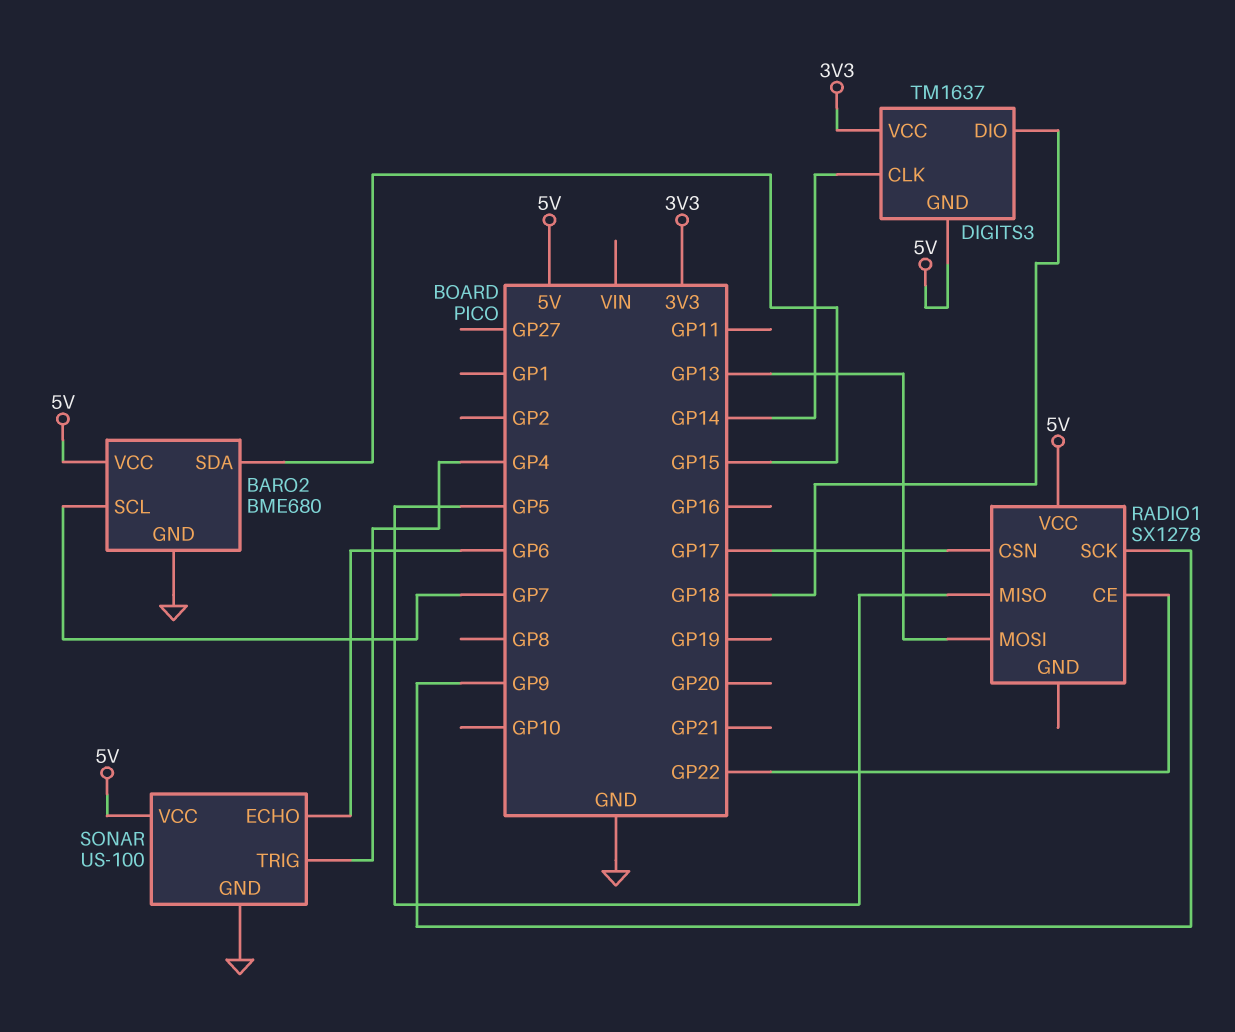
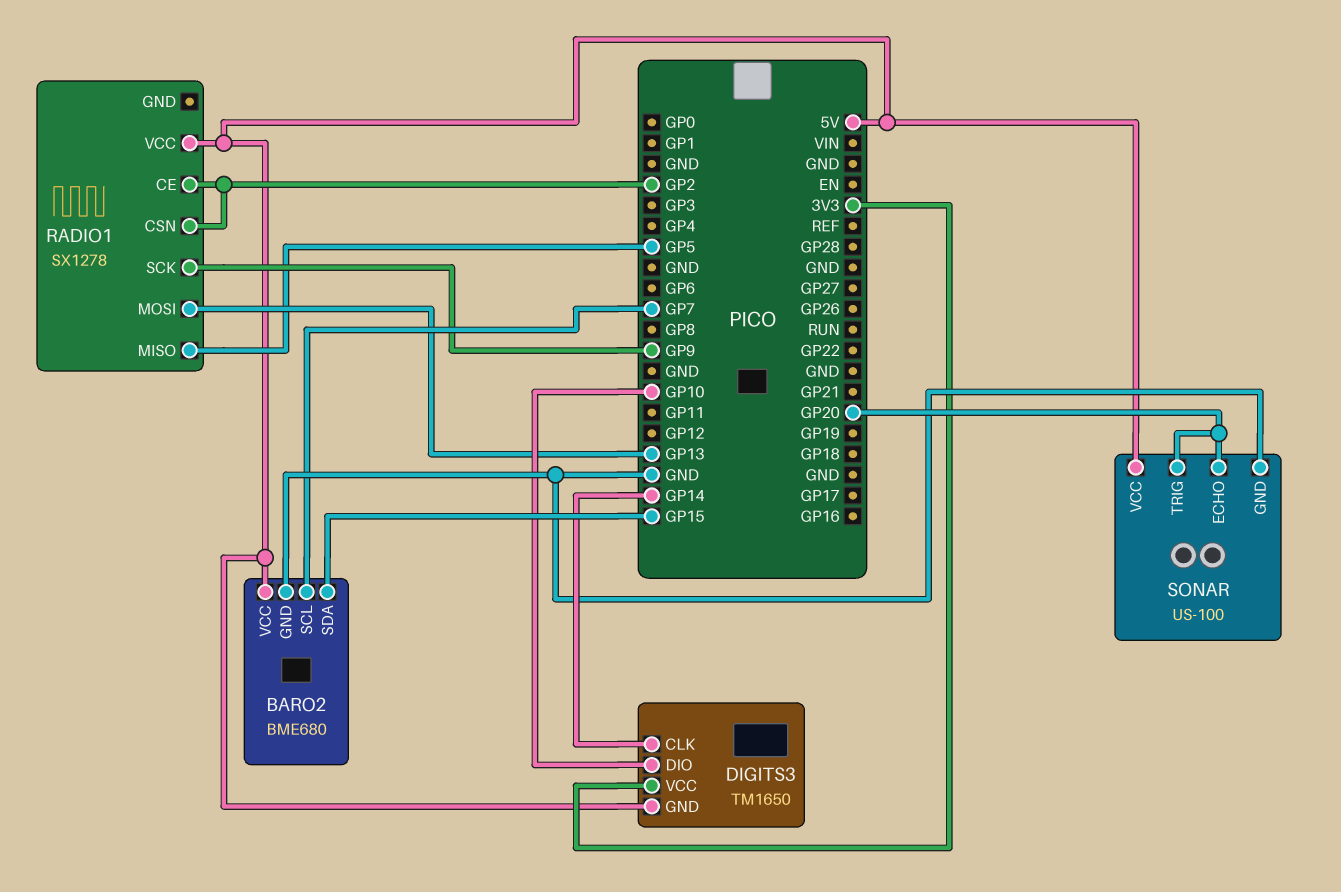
DIGITS3: TM1637 -> TM1650
DIGITS3 pin DIO: GP18 -> GP10
RADIO1 pin CE: GP22 -> GP2
RADIO1 pin CSN: GP17 -> GP2
SONAR pin ECHO: GP6 -> GP20
SONAR pin TRIG: GP4 -> GP20

